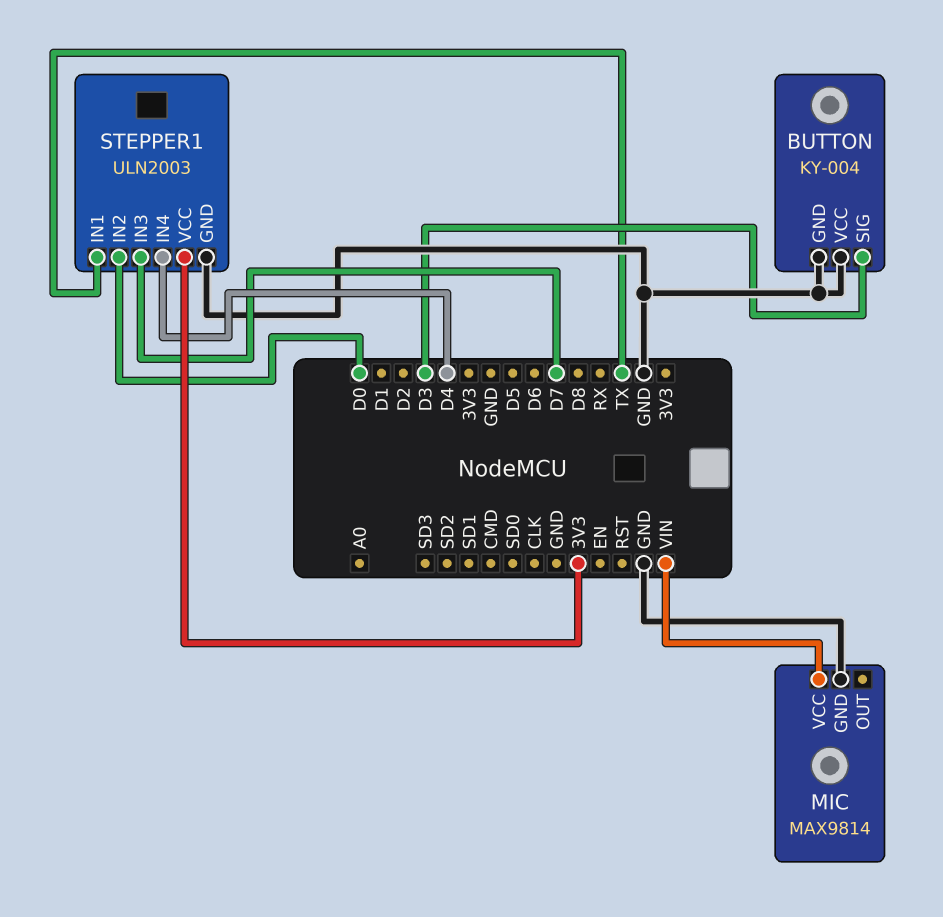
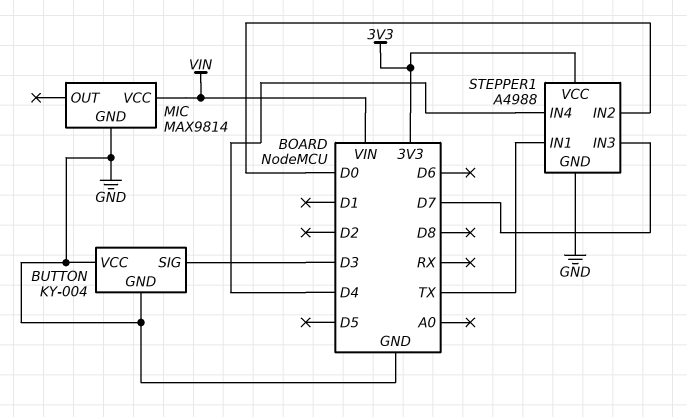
STEPPER1: ULN2003 -> A4988

